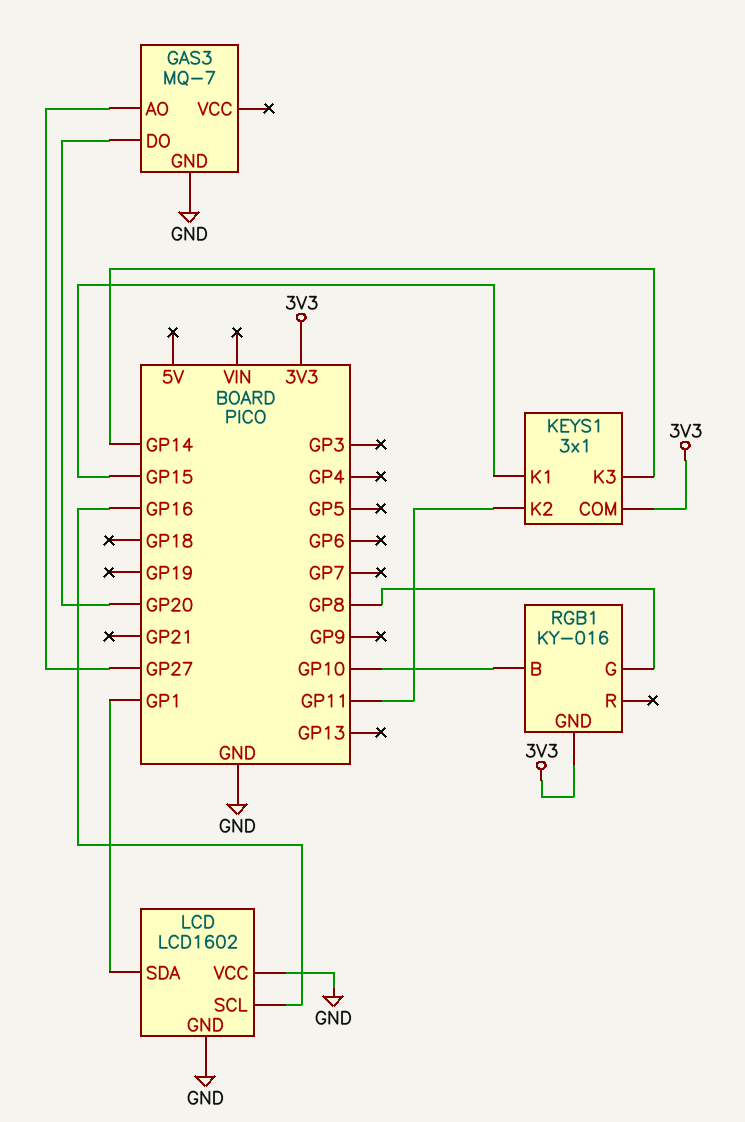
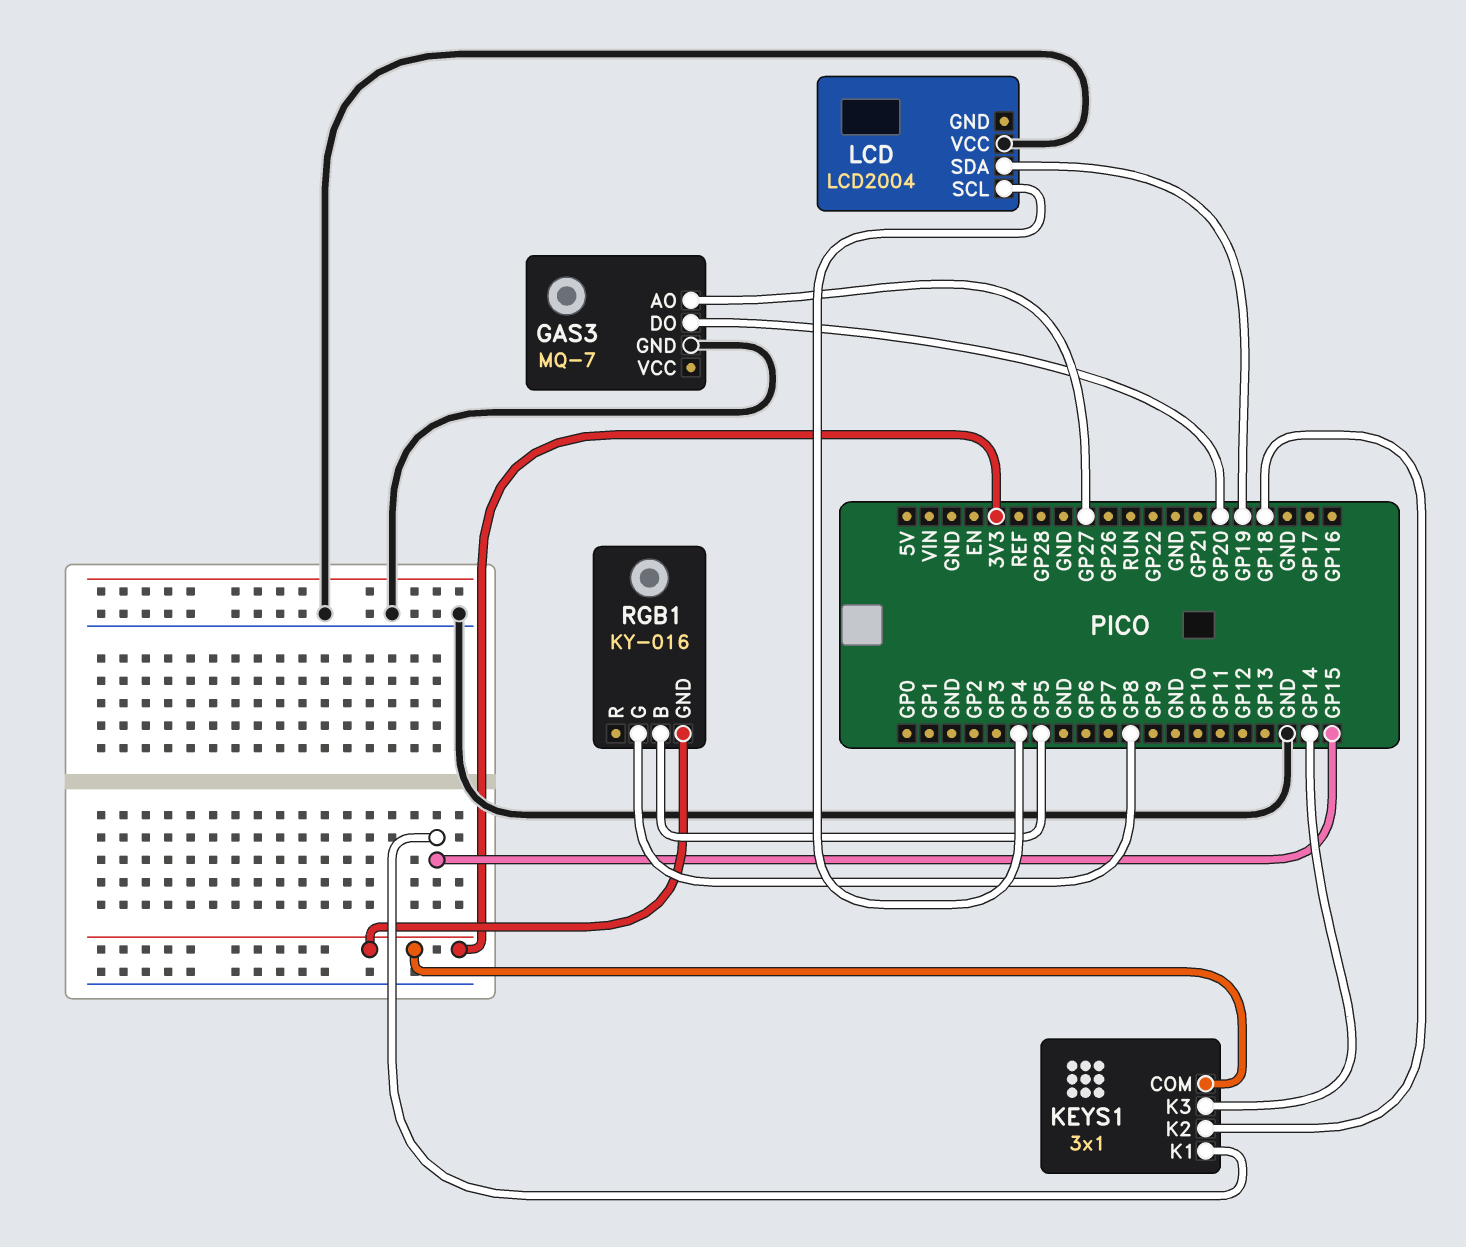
KEYS1 pin K2: GP11 -> GP18
LCD: LCD1602 -> LCD2004
LCD pin GND: GND -> none
LCD pin SCL: GP16 -> GP4
LCD pin SDA: GP1 -> GP19
RGB1 pin B: GP10 -> GP5

